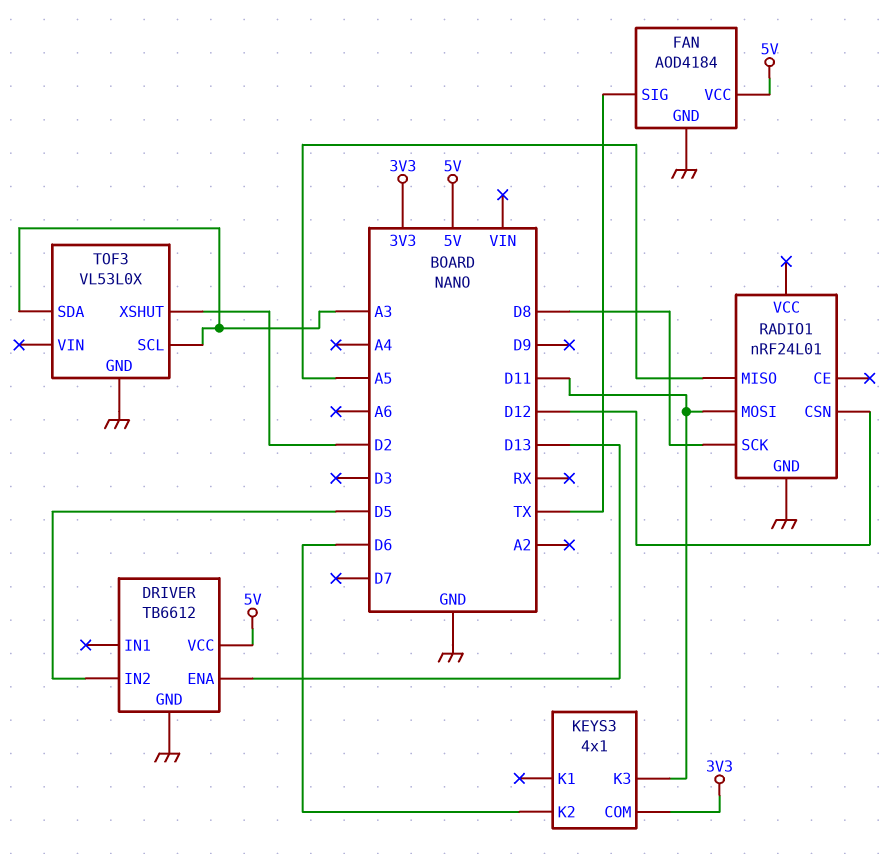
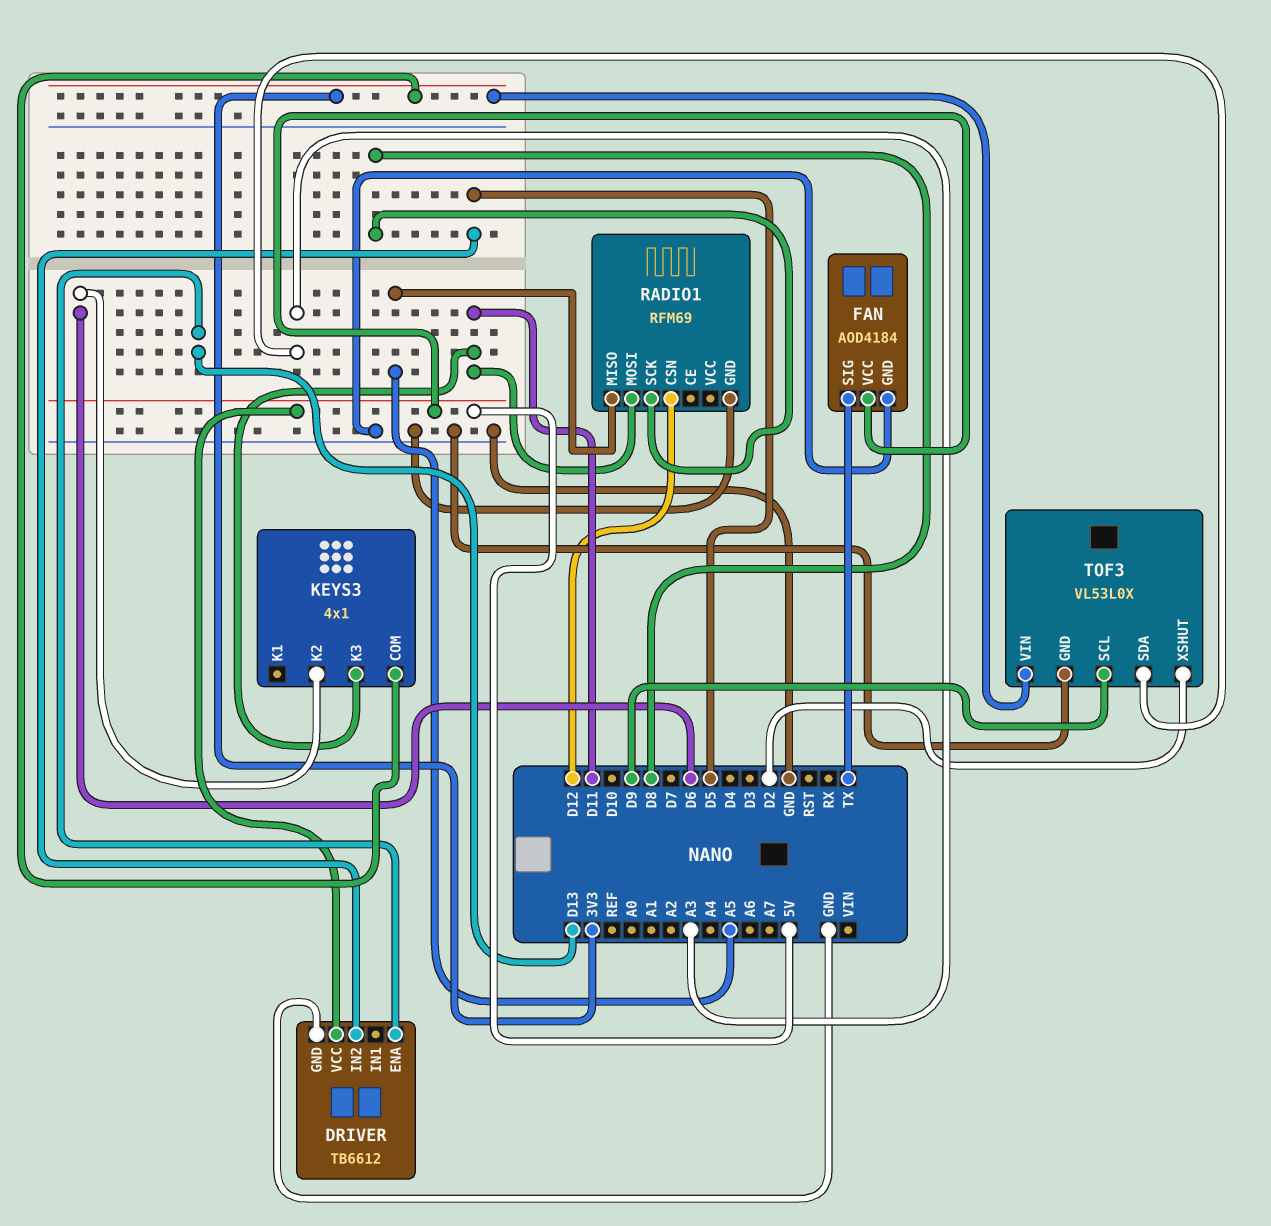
RADIO1: nRF24L01 -> RFM69
TOF3 pin SCL: A3 -> D9
TOF3 pin VIN: none -> 3V3

